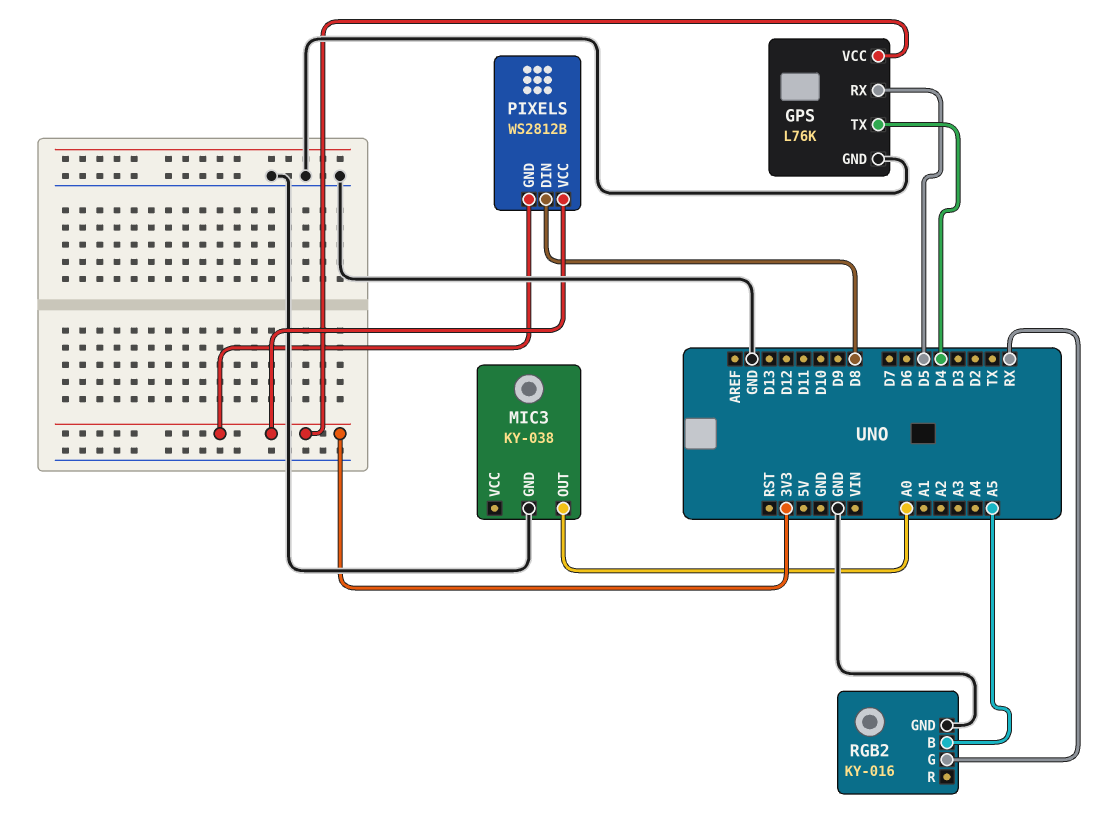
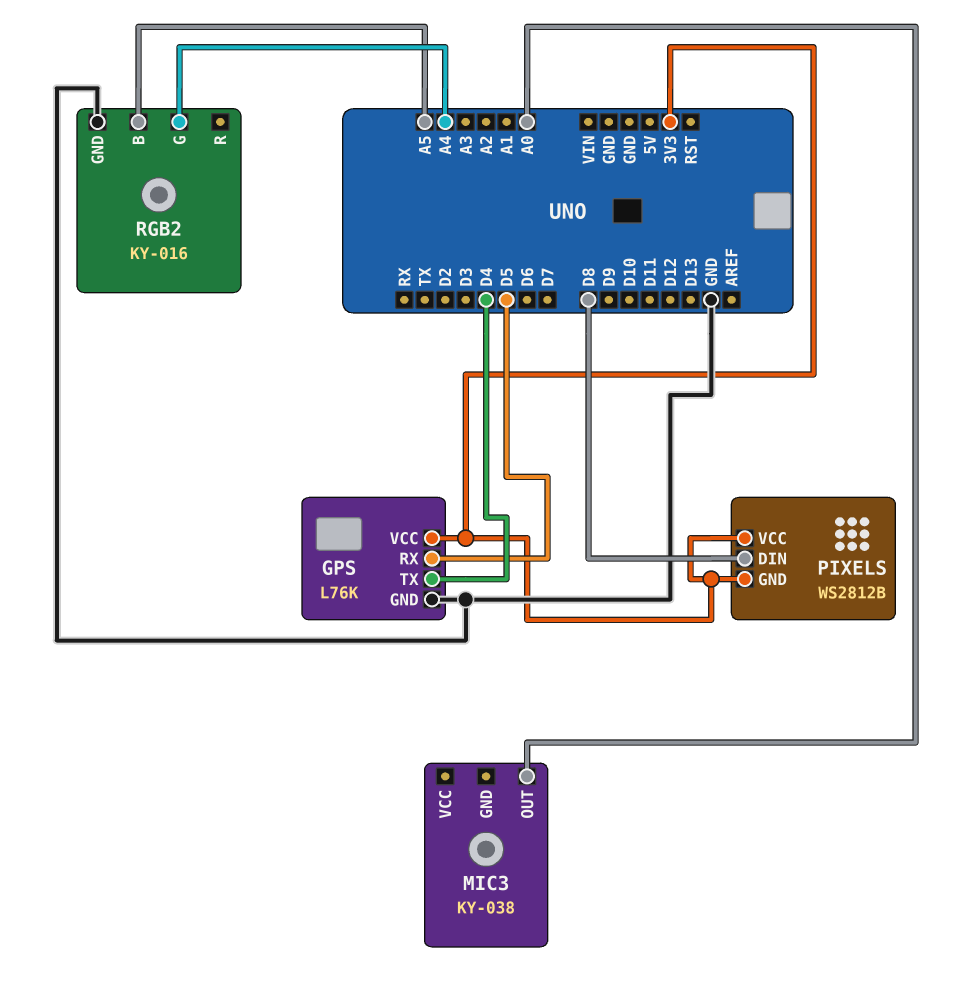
MIC3 pin GND: GND -> none
RGB2 pin G: RX -> A4

